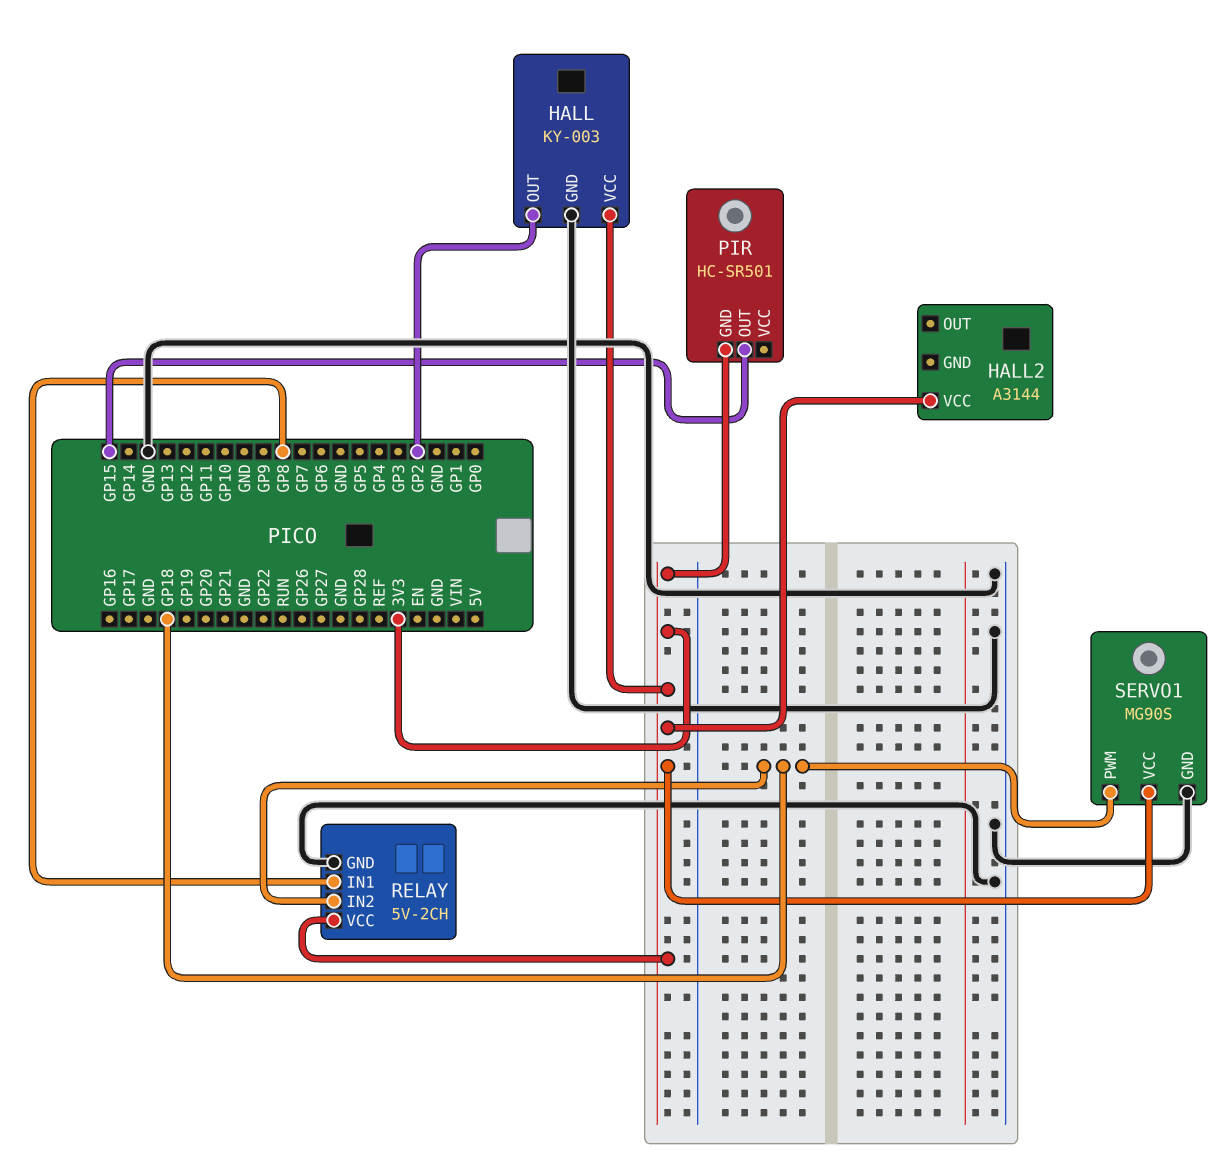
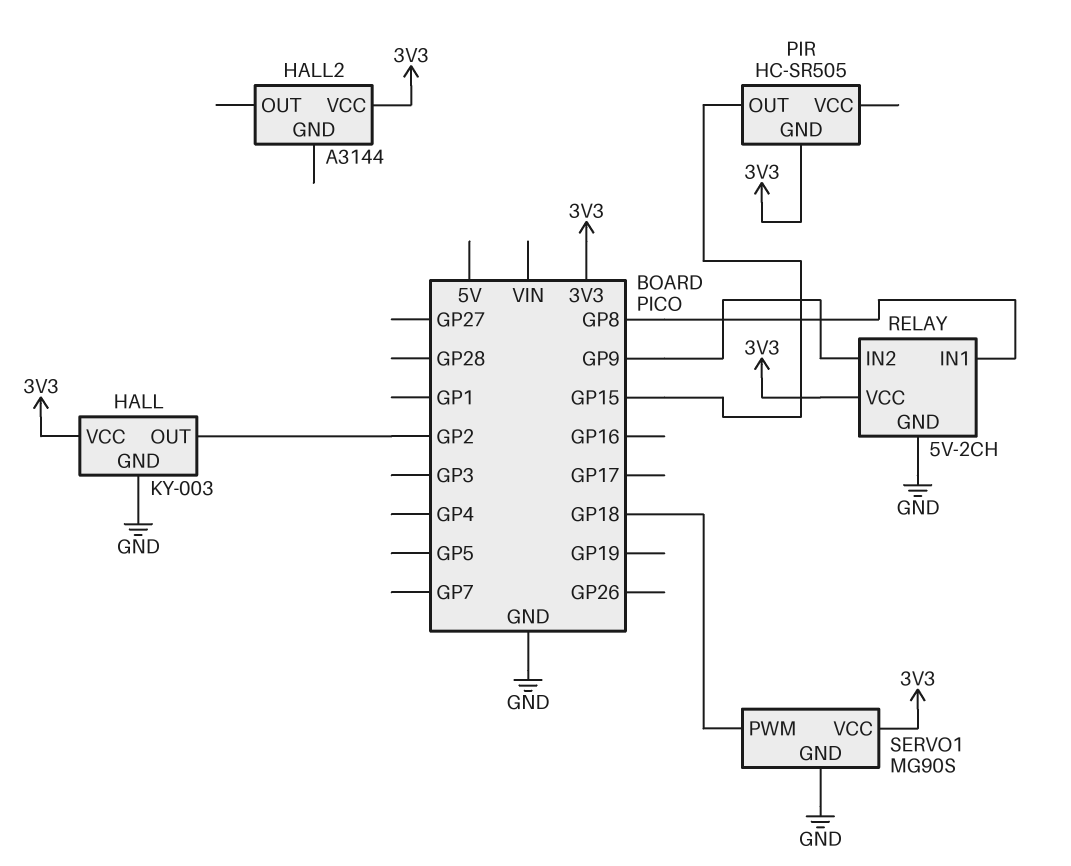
PIR: HC-SR501 -> HC-SR505
RELAY pin IN2: GP18 -> GP9

